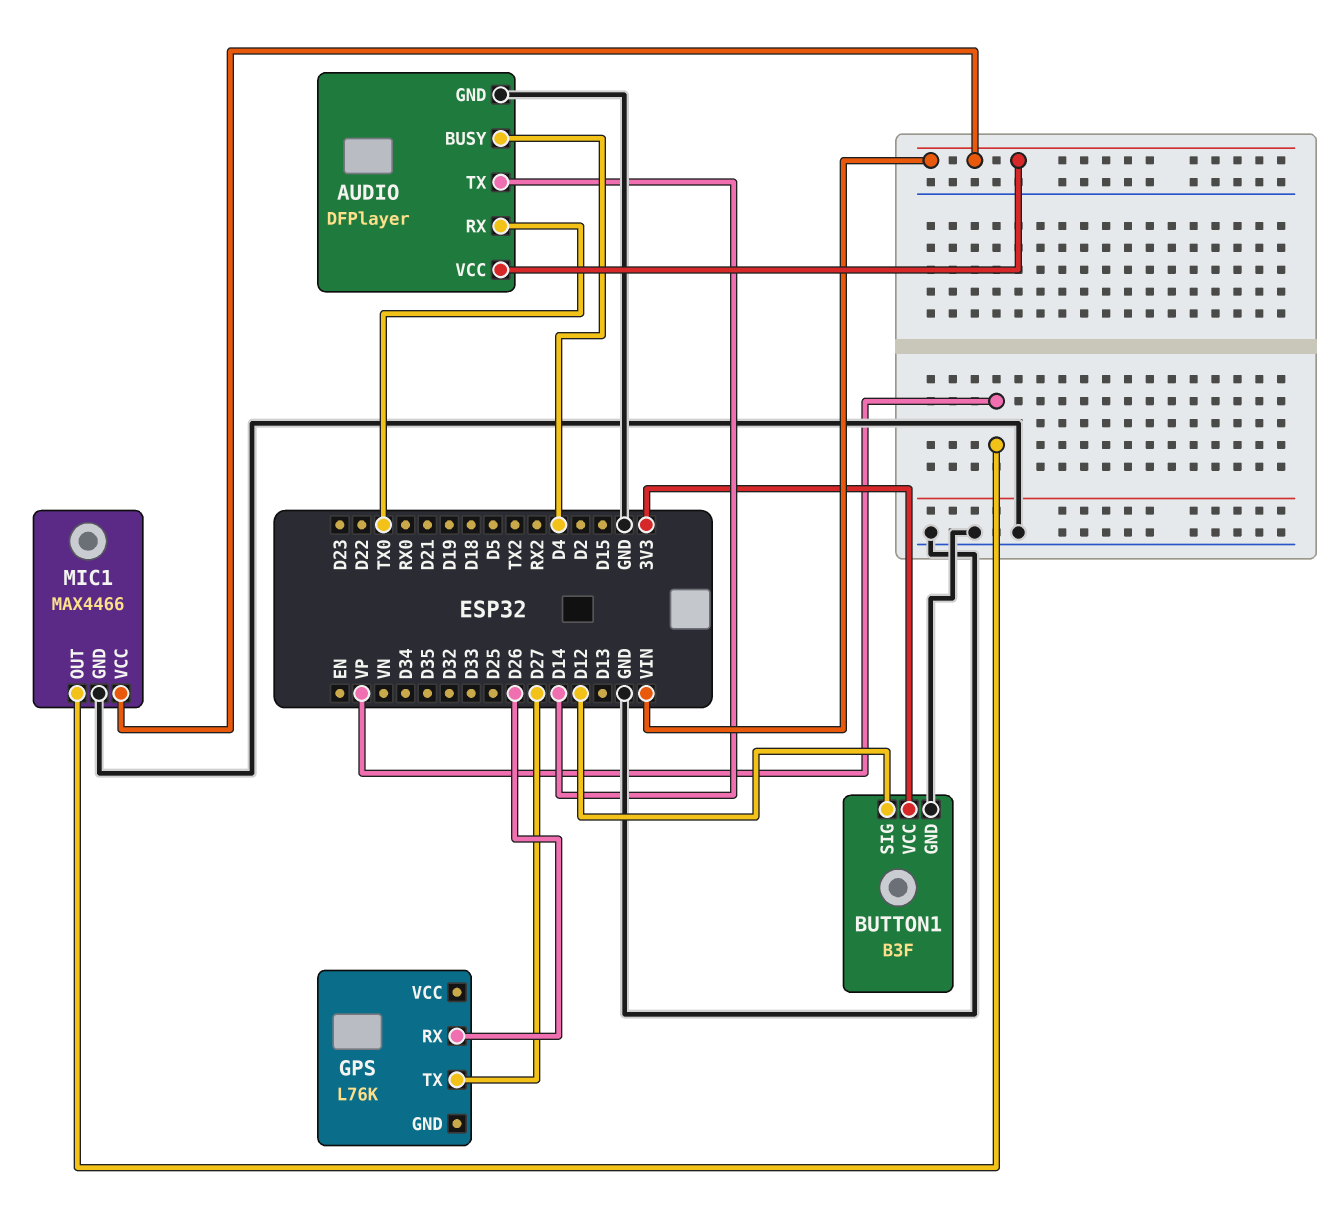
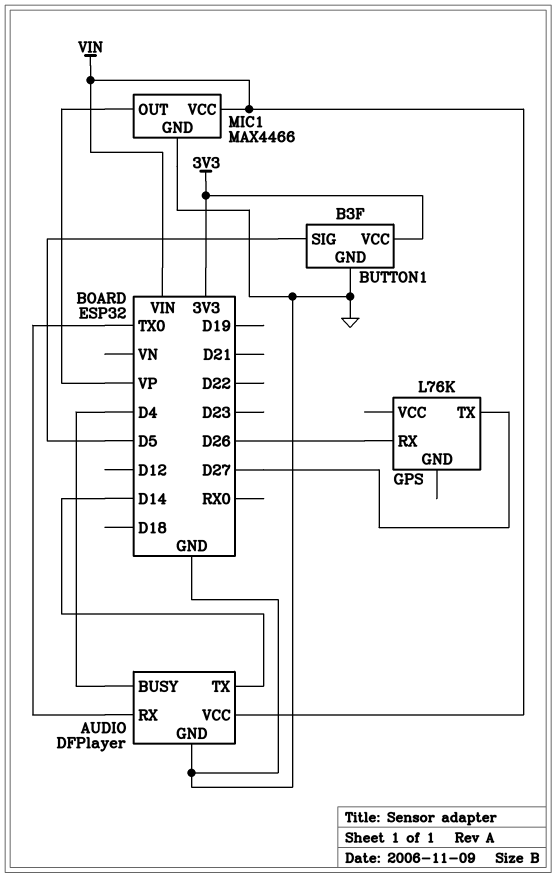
BUTTON1 pin SIG: D12 -> D5

